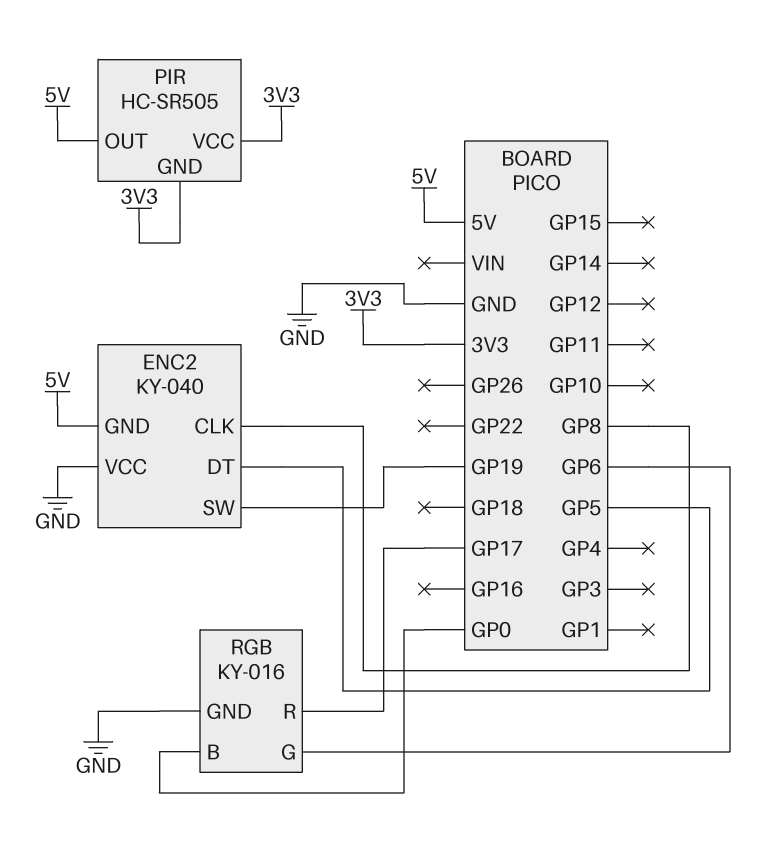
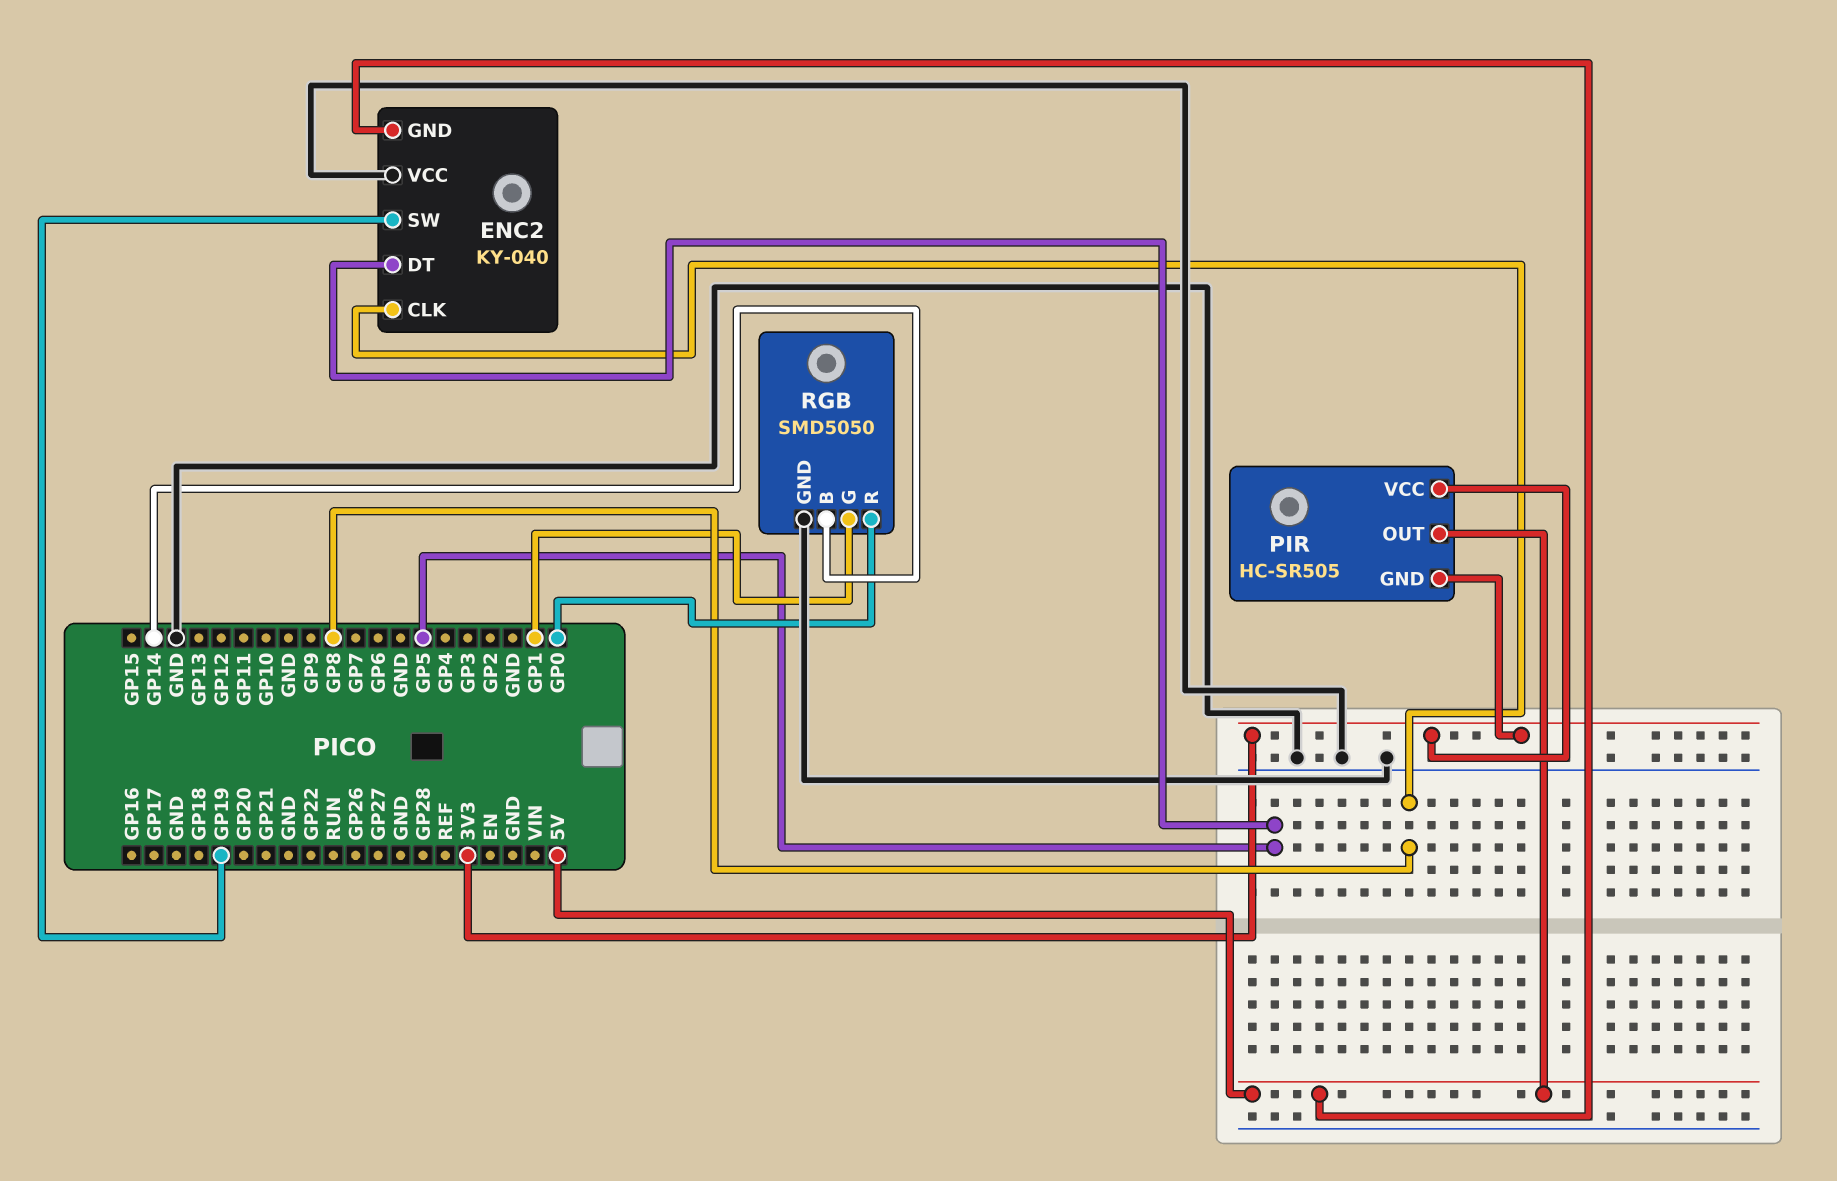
RGB: KY-016 -> SMD5050
RGB pin B: GP0 -> GP14
RGB pin G: GP6 -> GP1
RGB pin R: GP17 -> GP0

